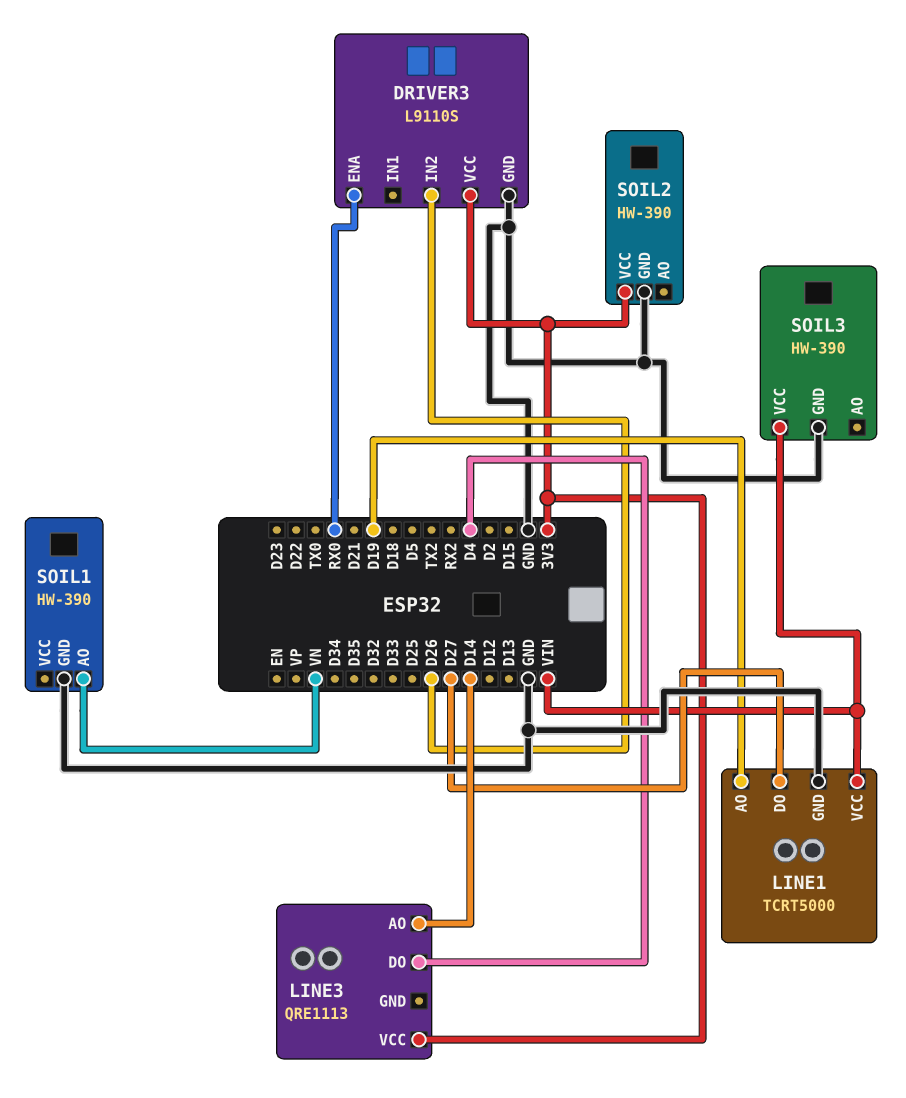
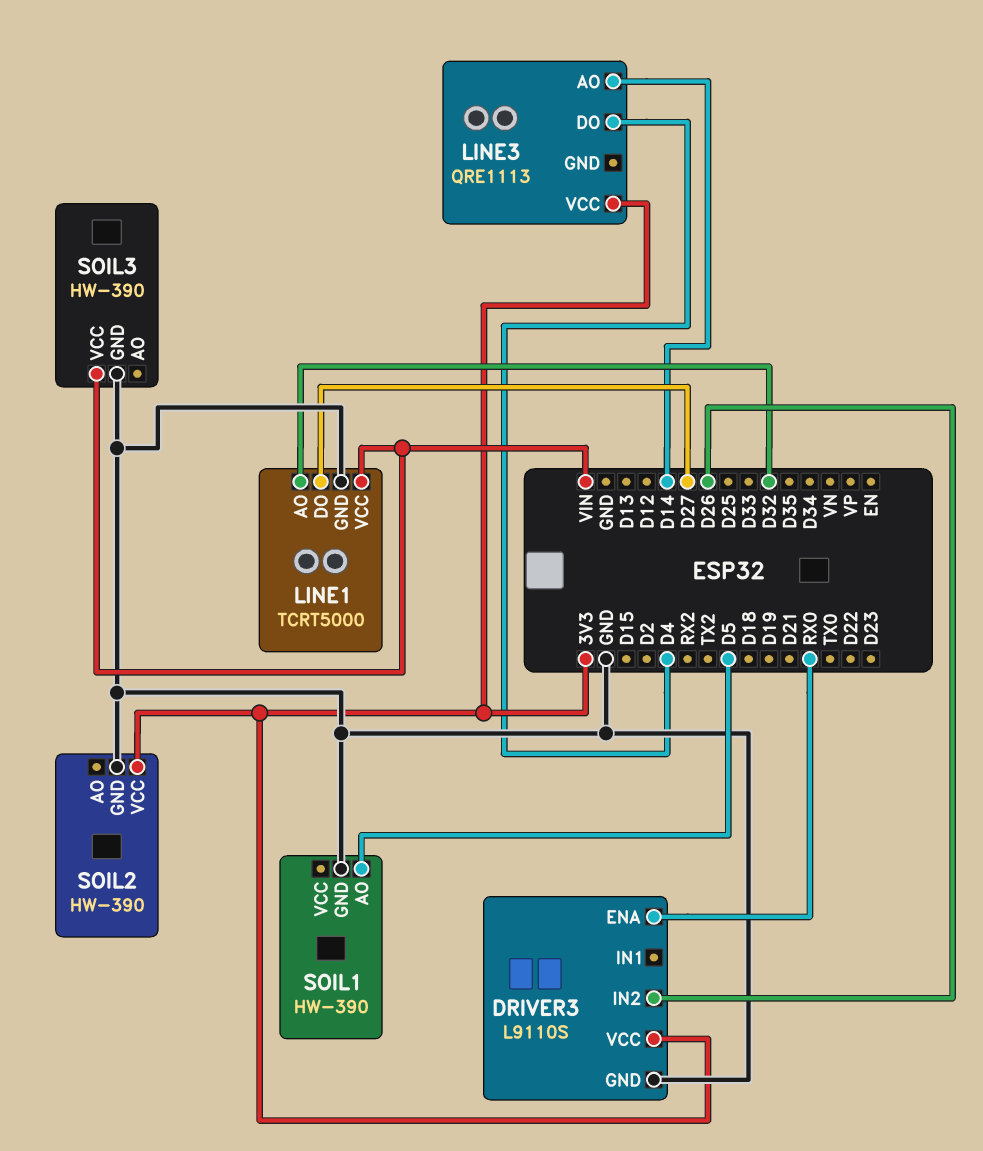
LINE1 pin AO: D19 -> D32
SOIL1 pin AO: VN -> D5

